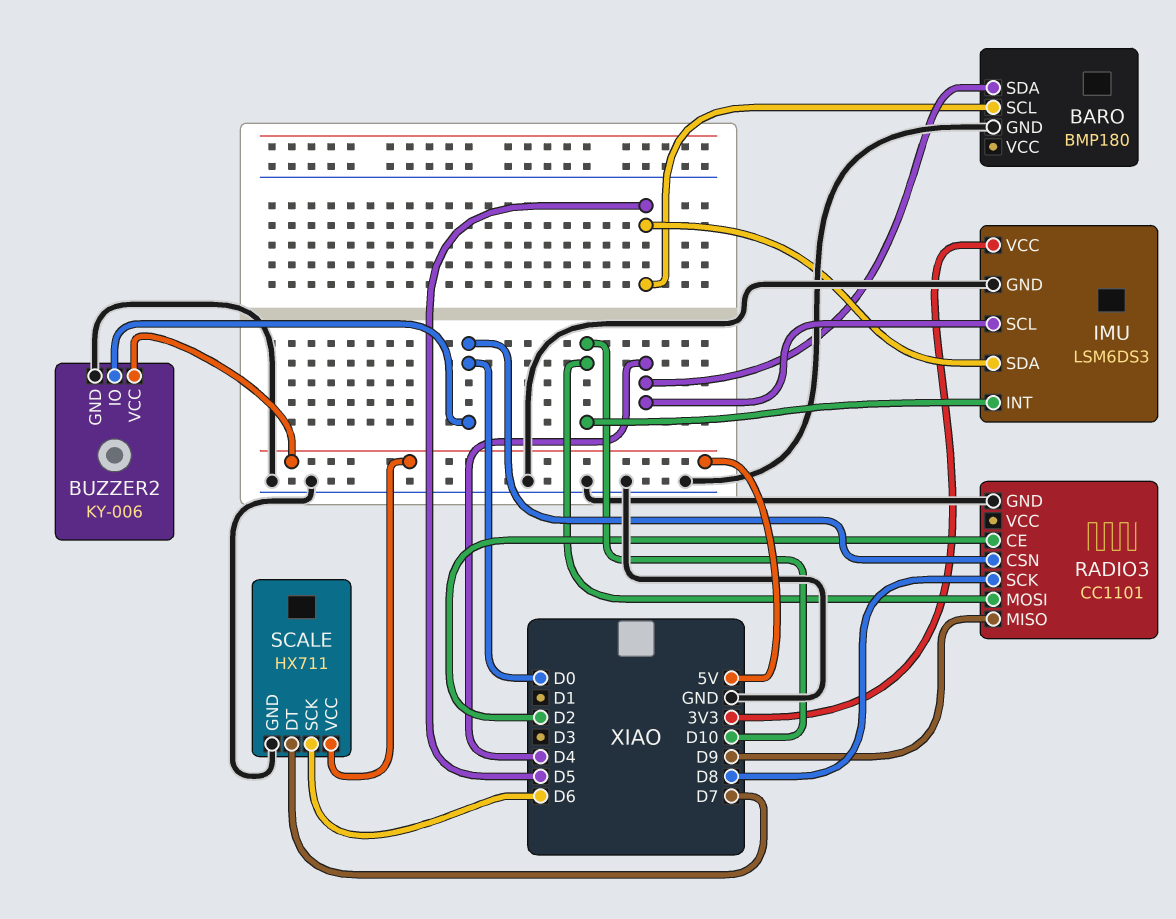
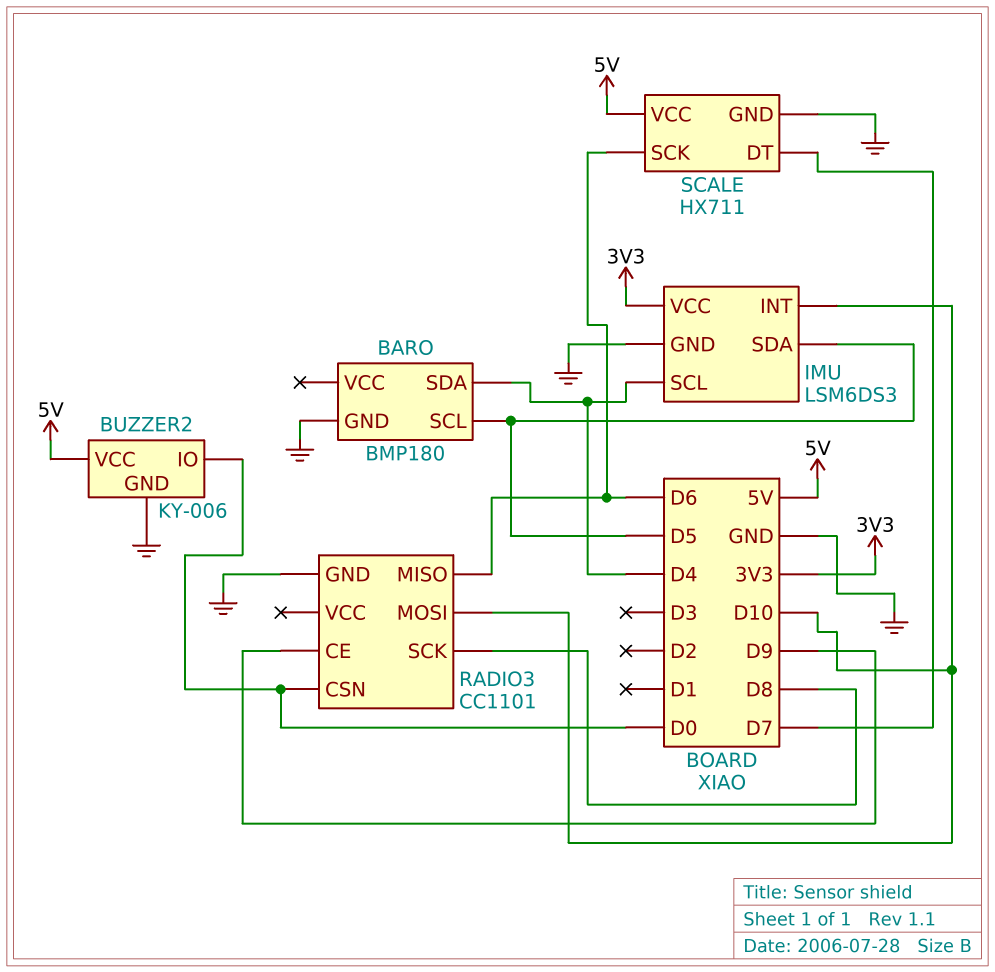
RADIO3 pin CE: D2 -> D9
RADIO3 pin MISO: D9 -> D6

